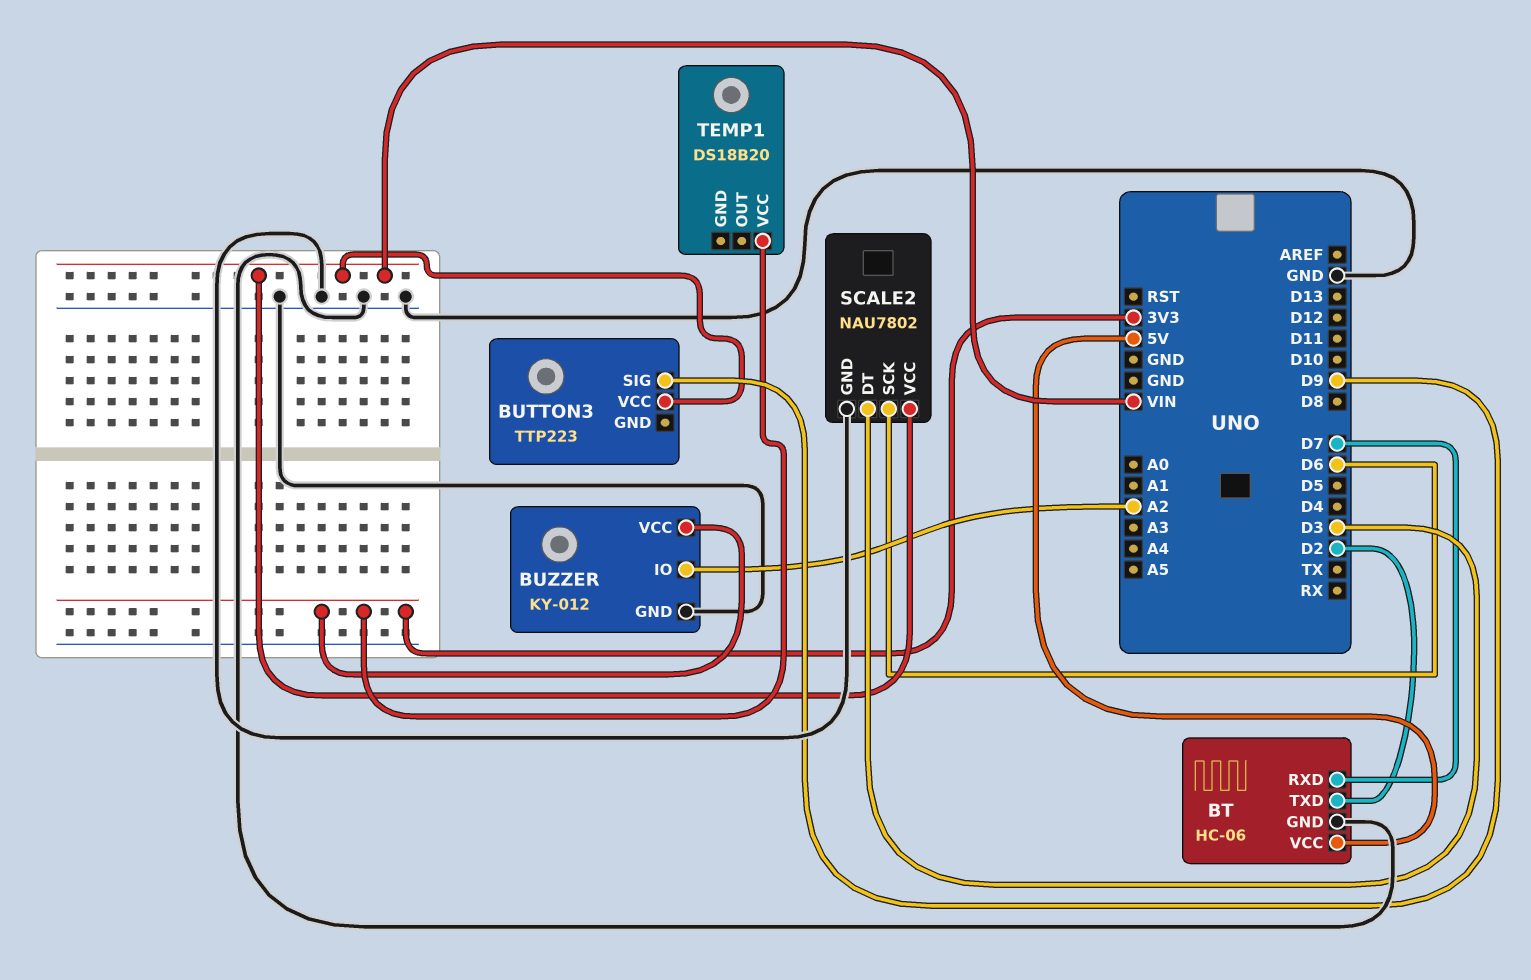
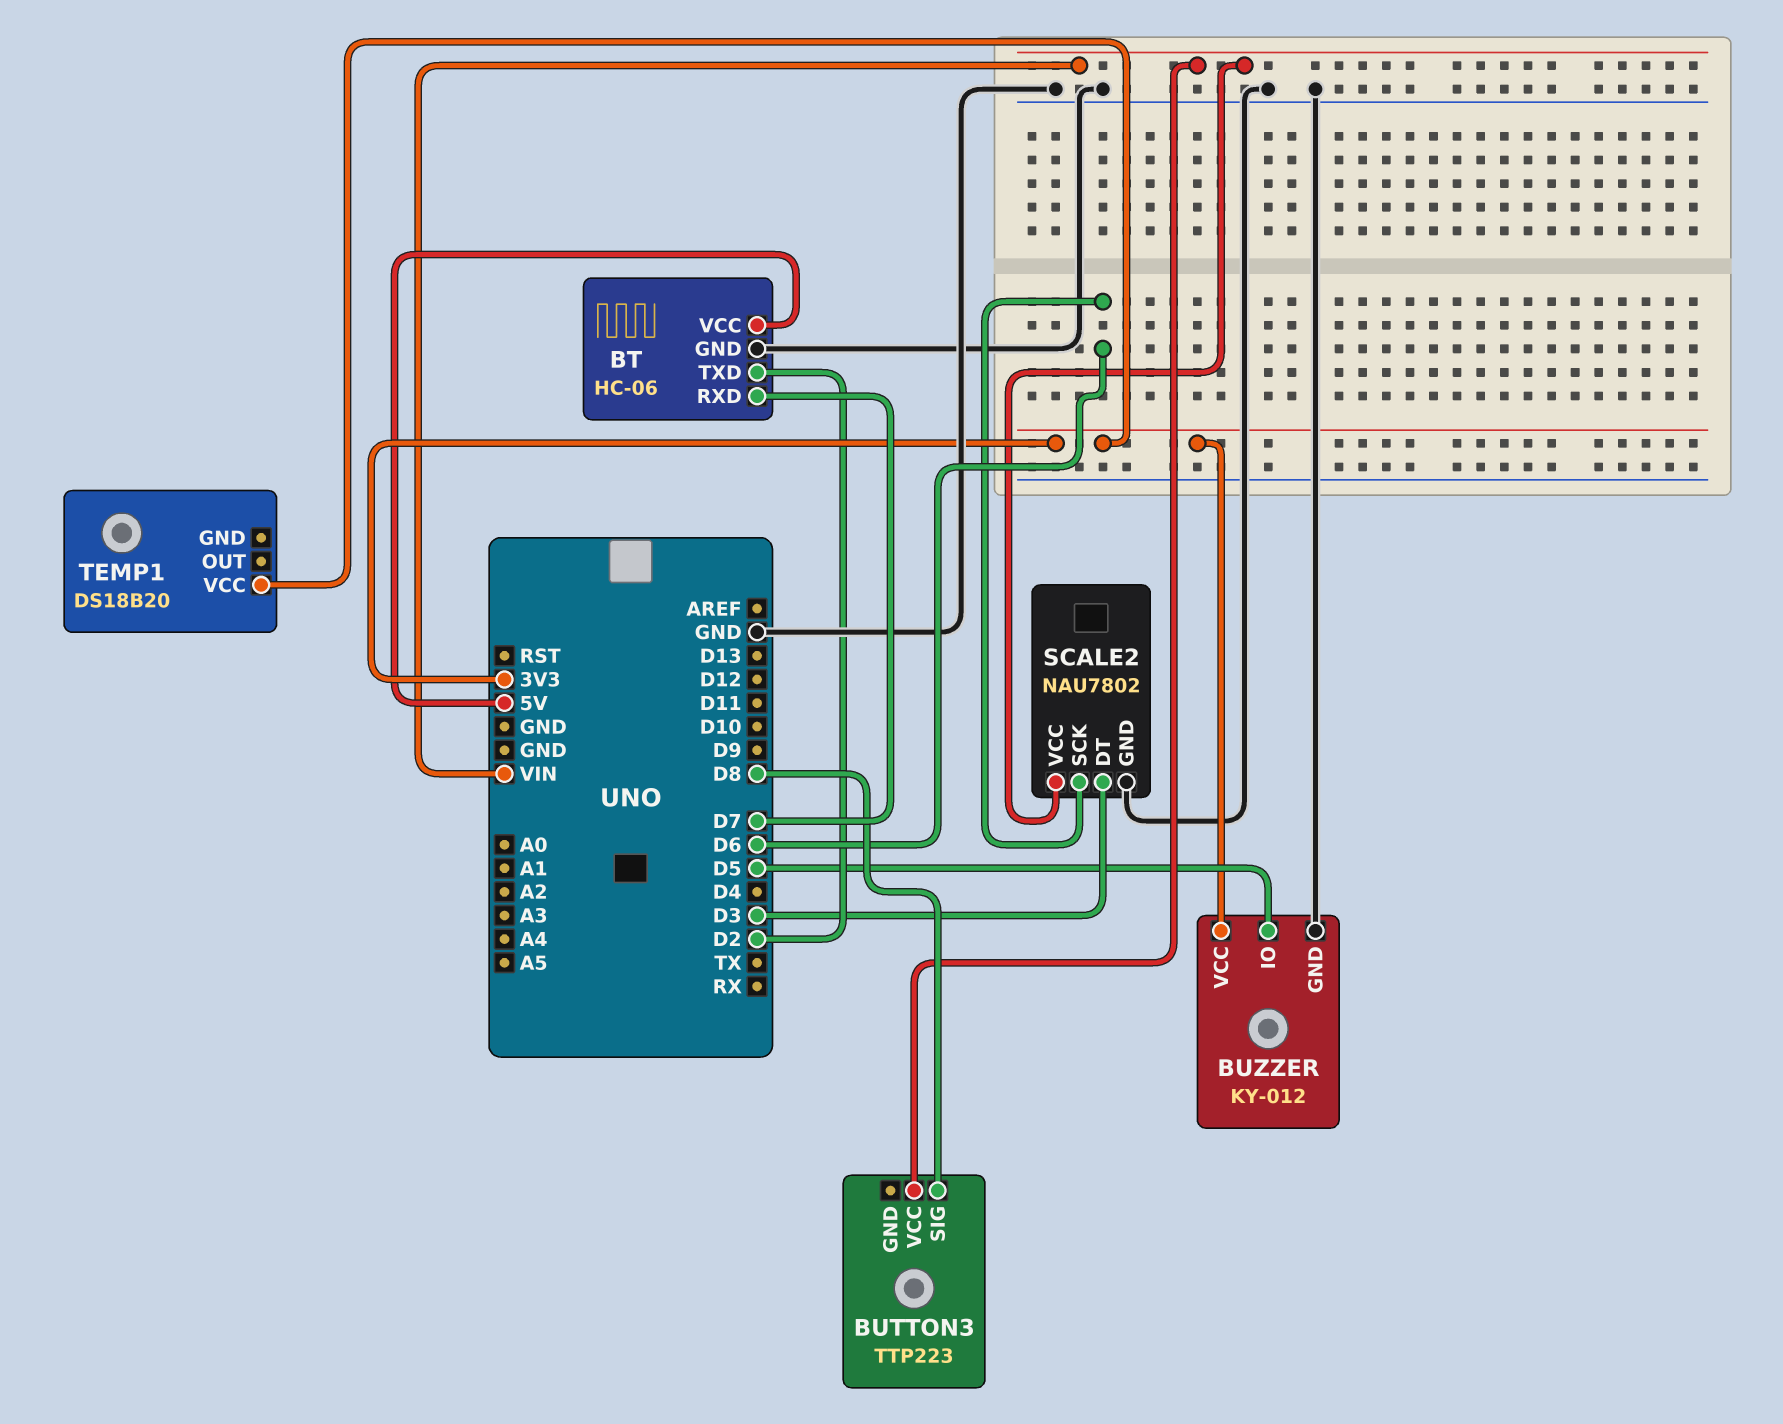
BUTTON3 pin SIG: D9 -> D8
BUZZER pin IO: A2 -> D5

